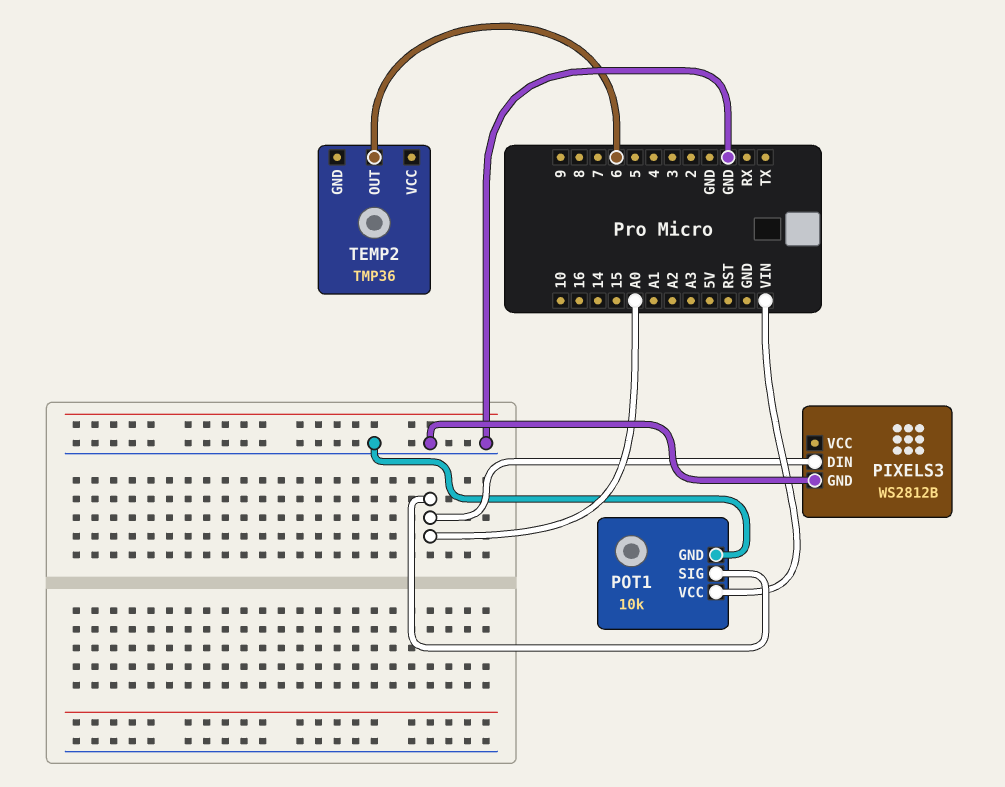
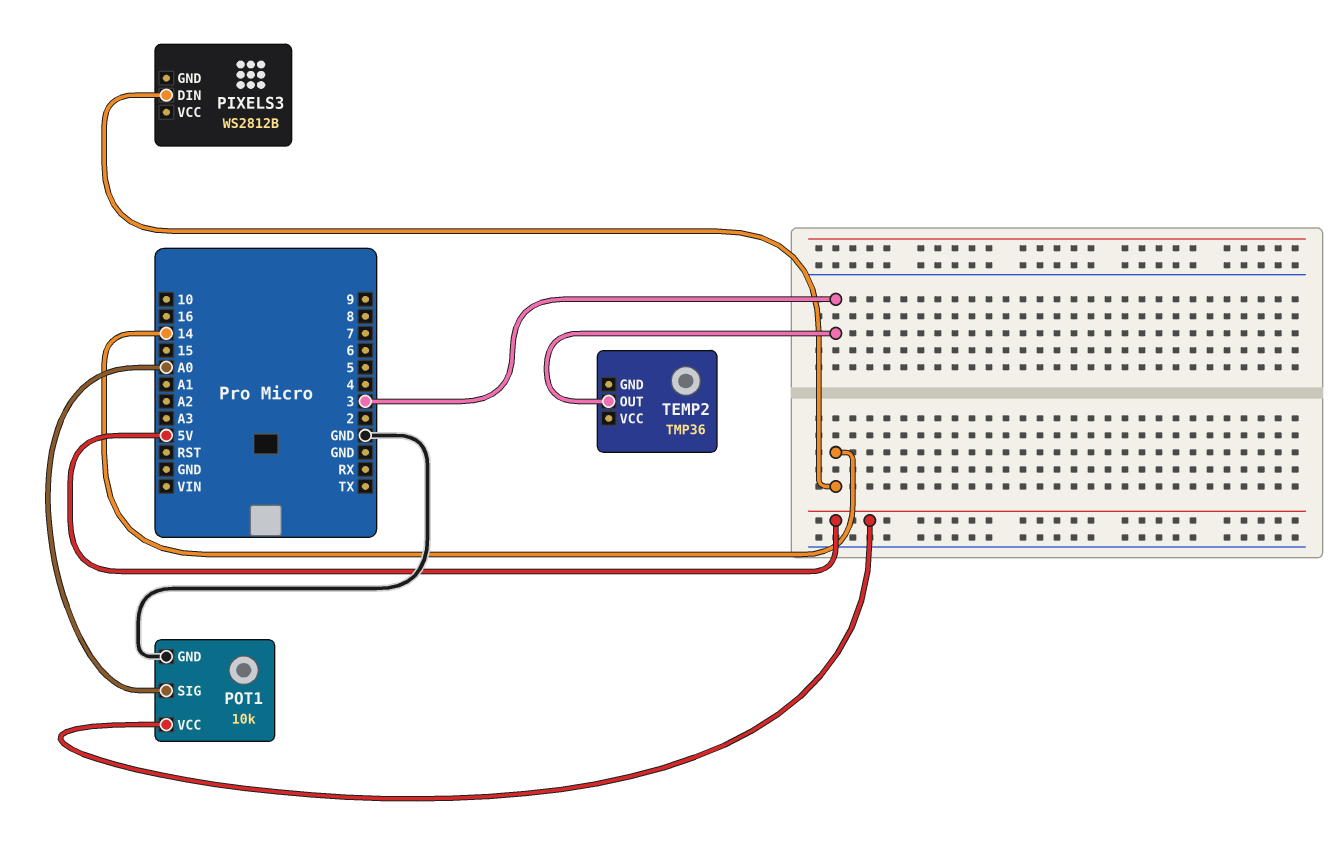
PIXELS3 pin DIN: A0 -> 14
PIXELS3 pin GND: GND -> none
POT1 pin VCC: VIN -> 5V
TEMP2 pin OUT: 6 -> 3

